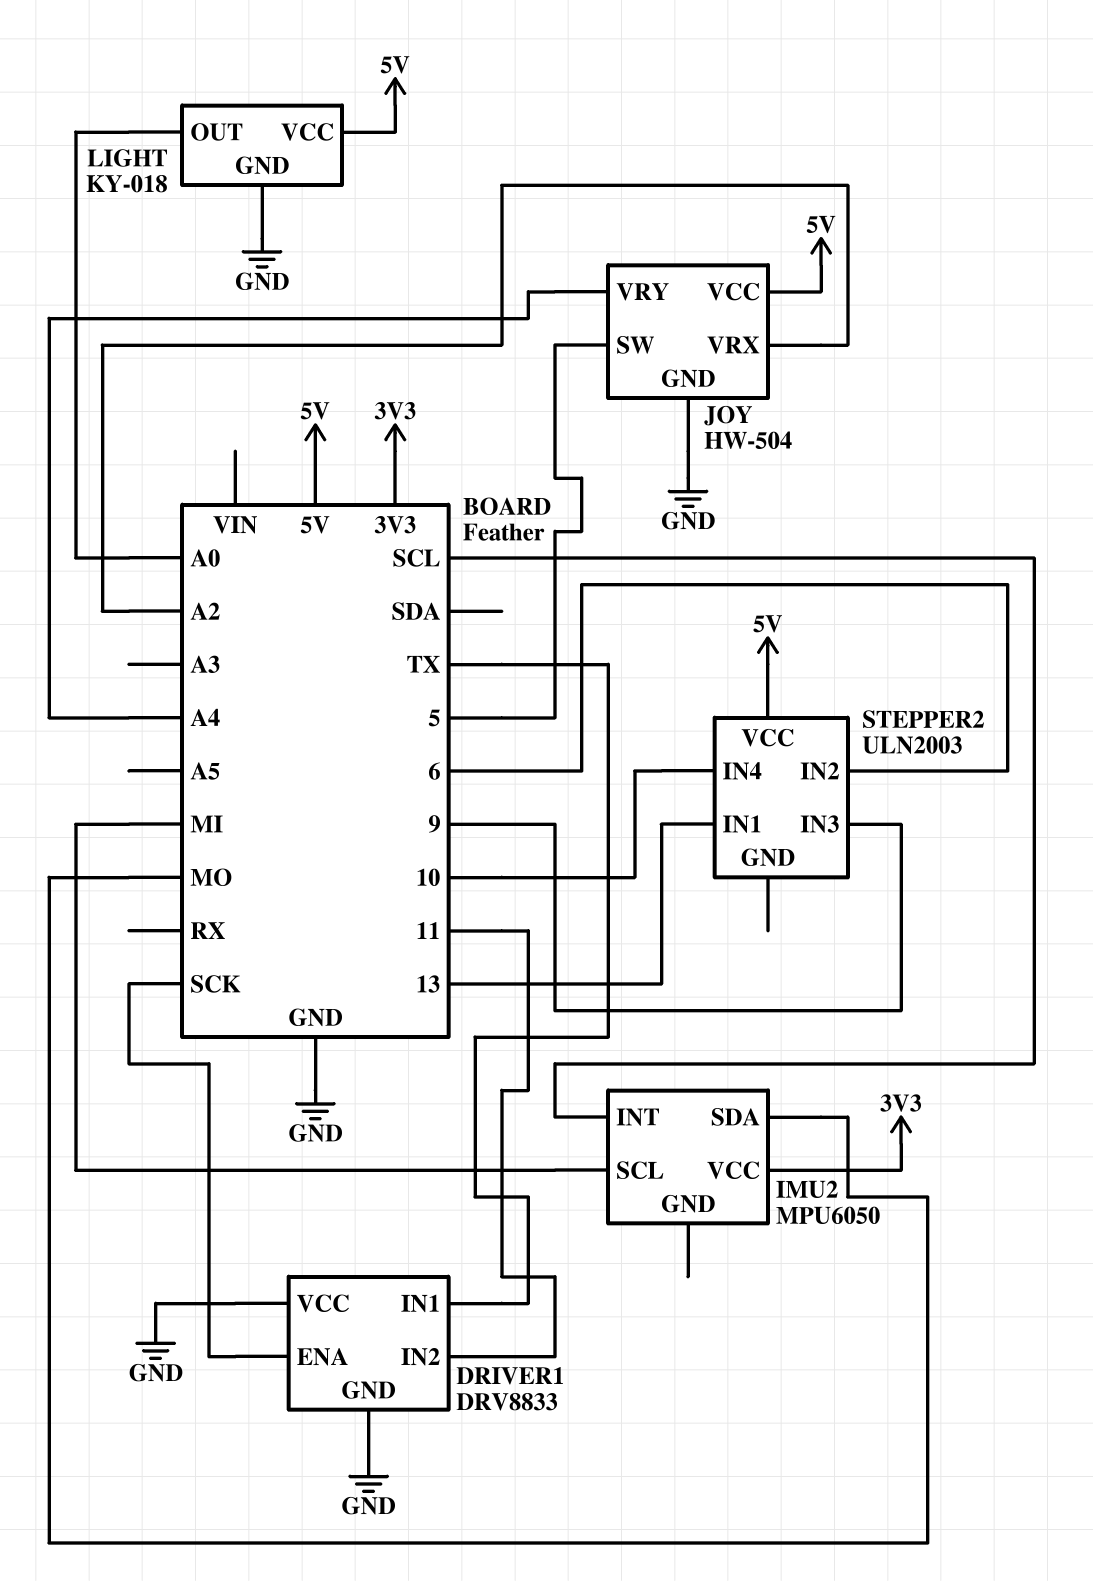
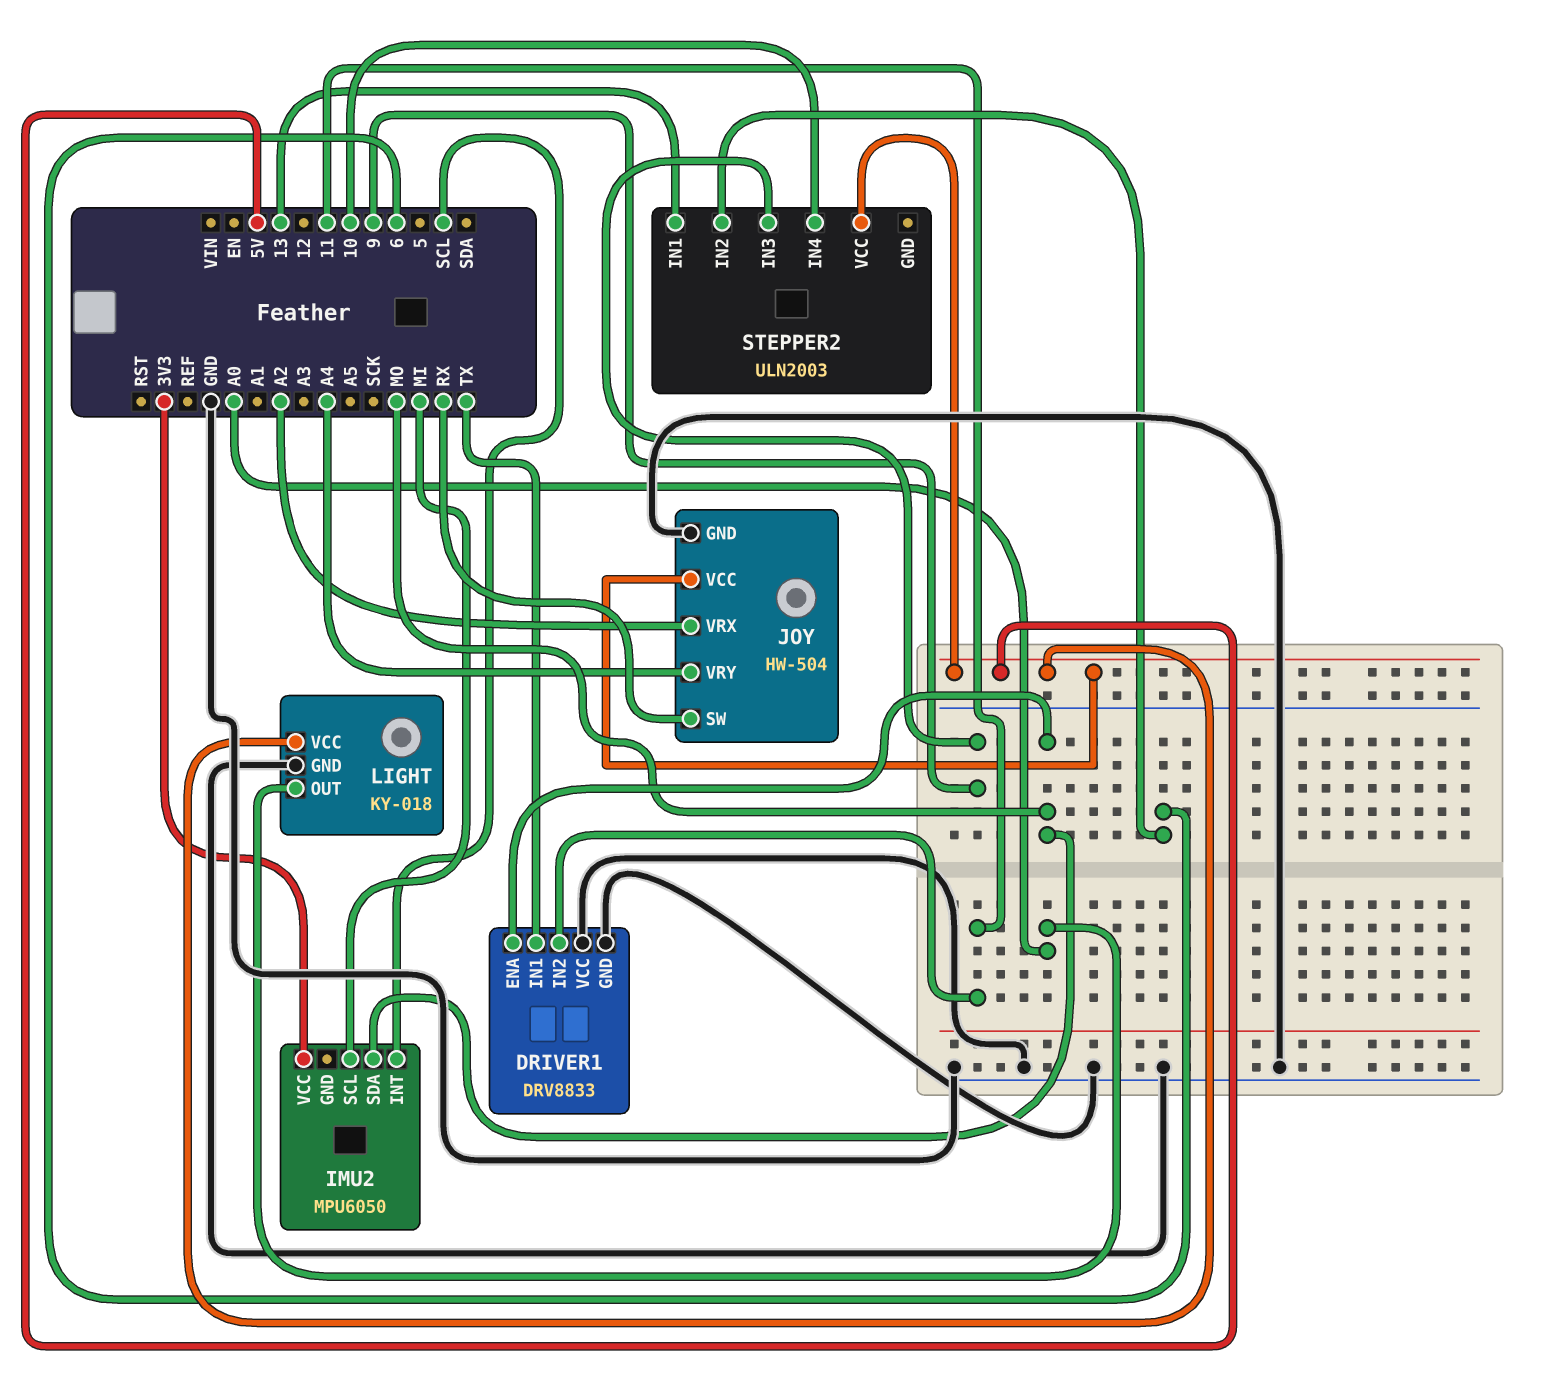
DRIVER1 pin ENA: SCK -> MO
JOY pin SW: 5 -> RX

